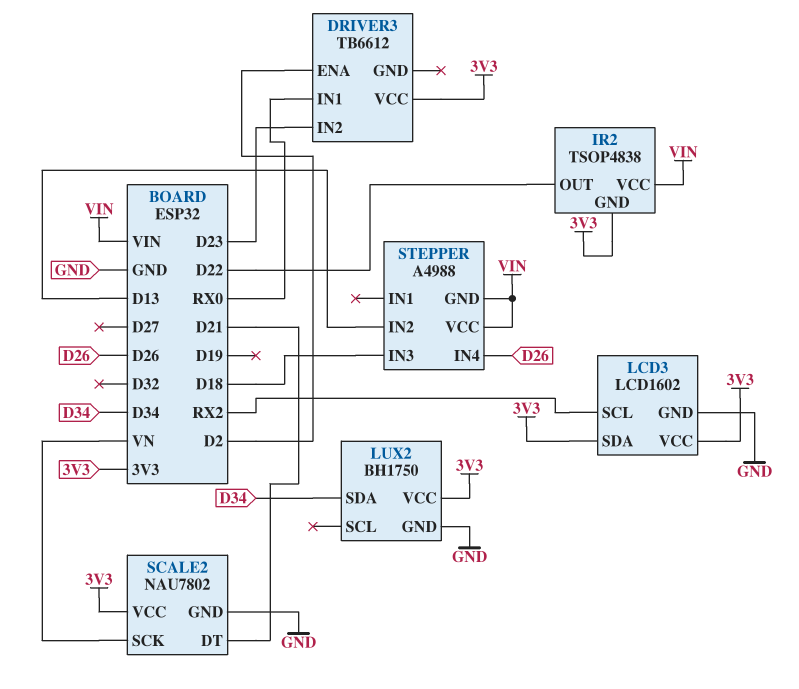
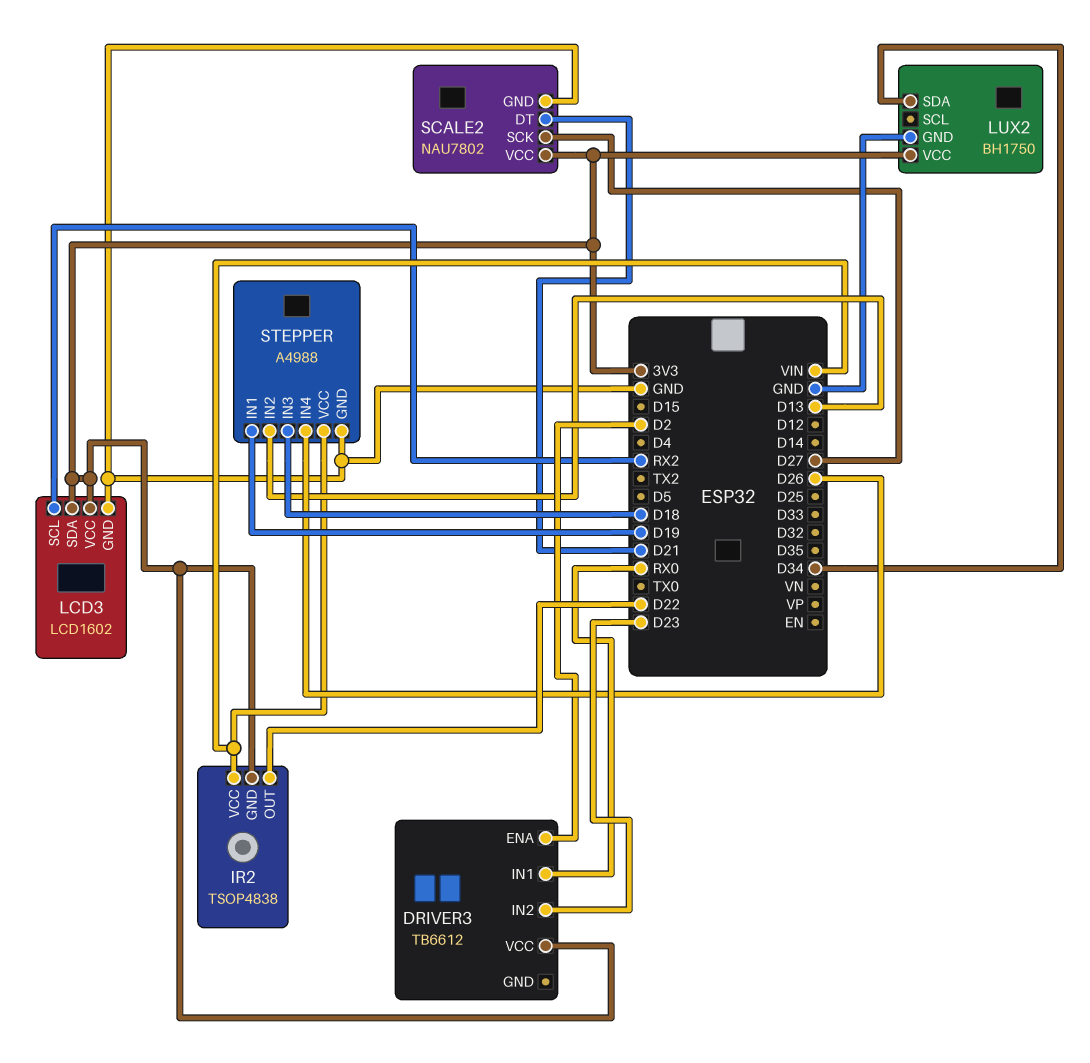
SCALE2 pin SCK: VN -> D27
STEPPER pin GND: VIN -> GND
STEPPER pin IN1: none -> D19

